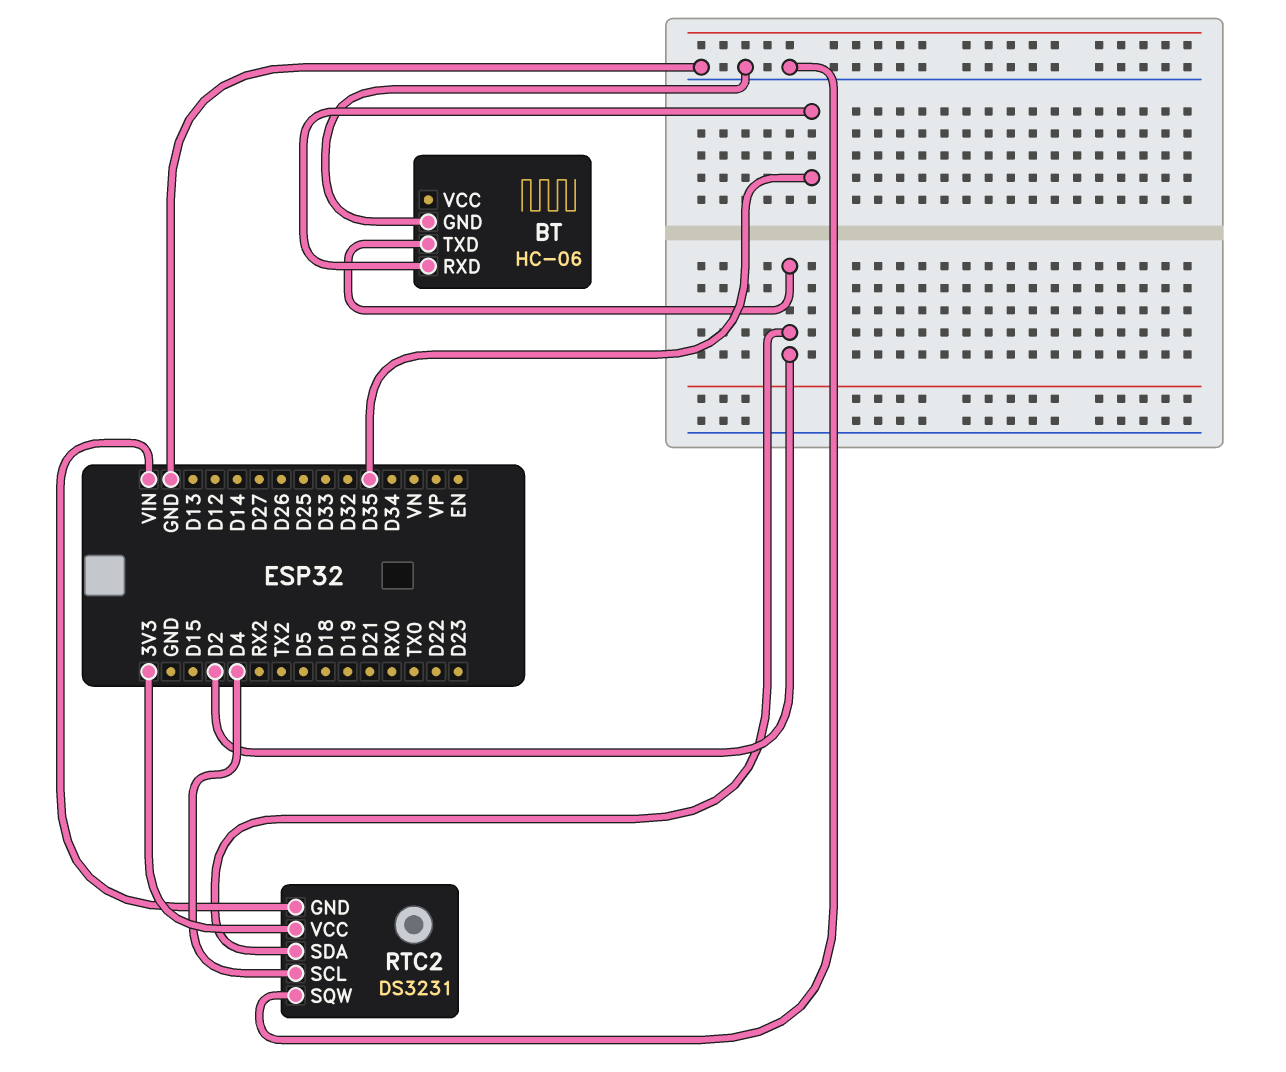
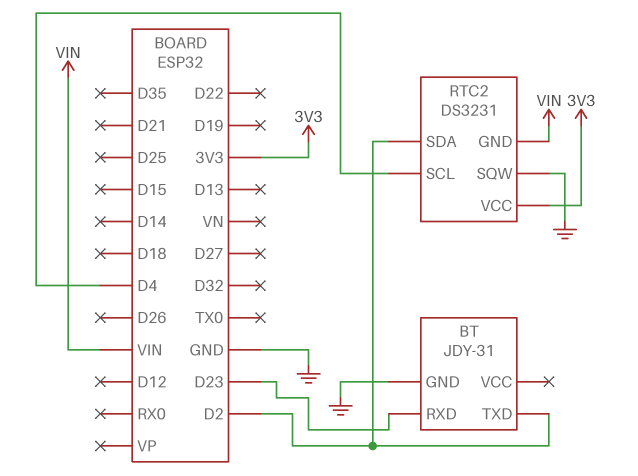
BT: HC-06 -> JDY-31
BT pin RXD: D35 -> D23

